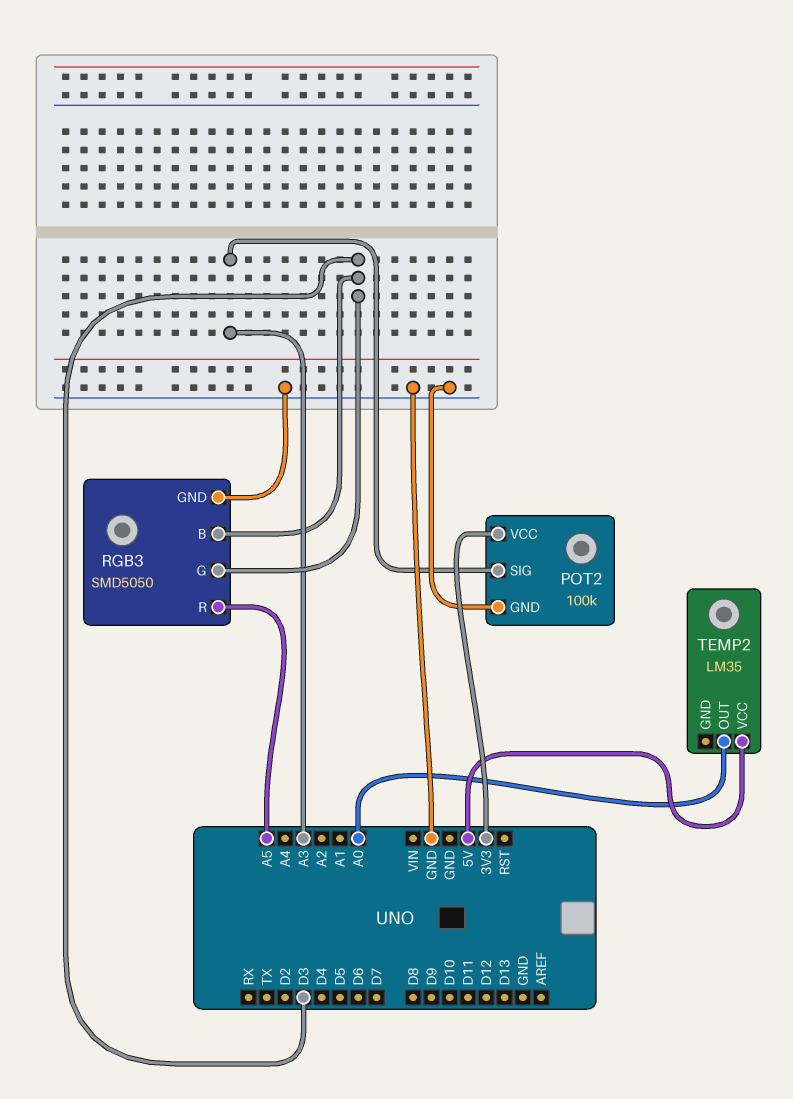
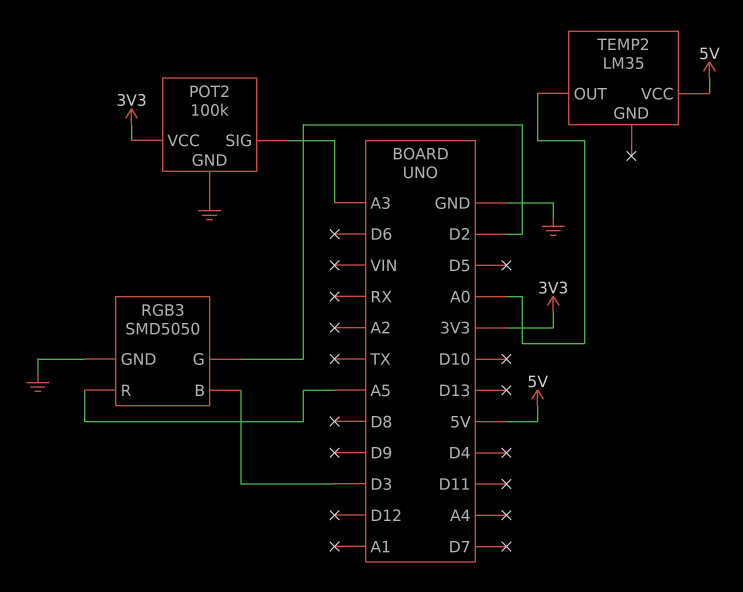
RGB3 pin G: D3 -> D2

